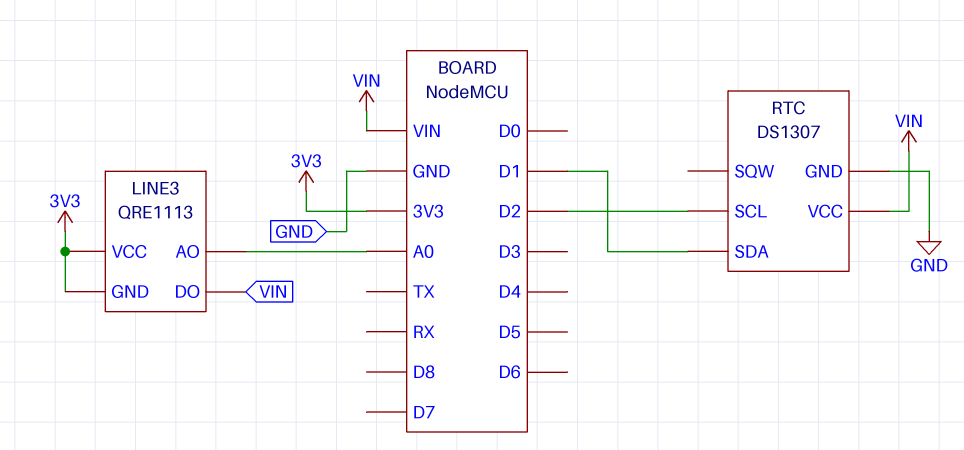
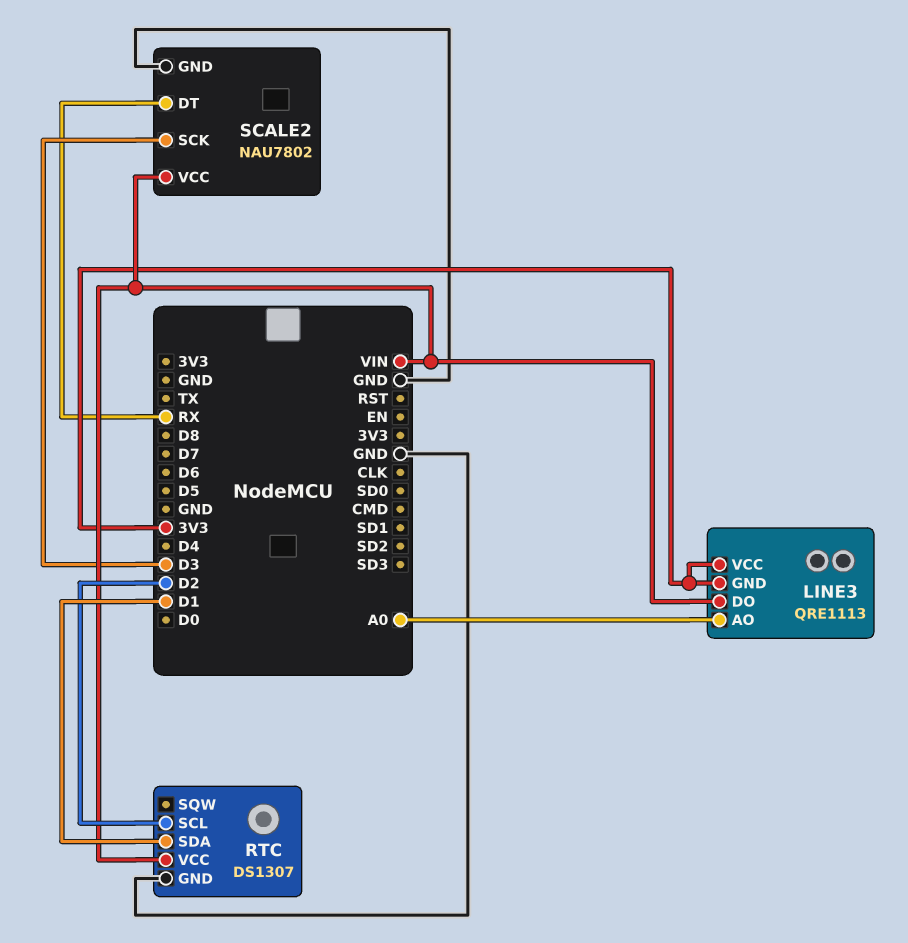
SCALE2: none -> NAU7802
SCALE2 pin DT: none -> RX
SCALE2 pin GND: none -> GND
SCALE2 pin SCK: none -> D3
SCALE2 pin VCC: none -> VIN

